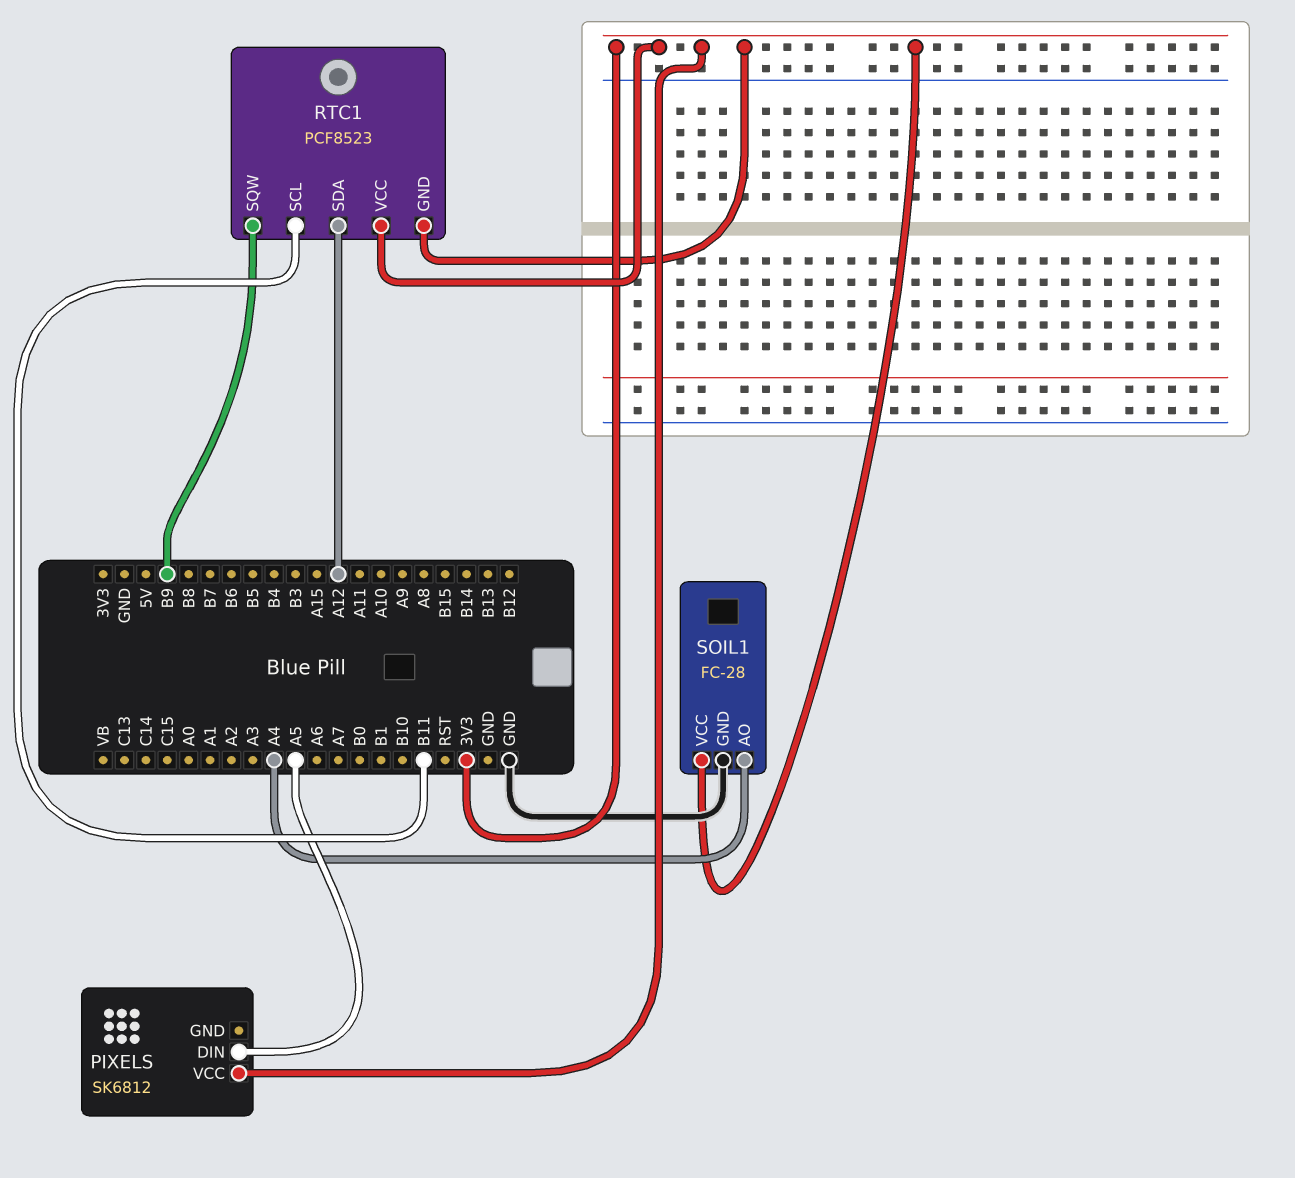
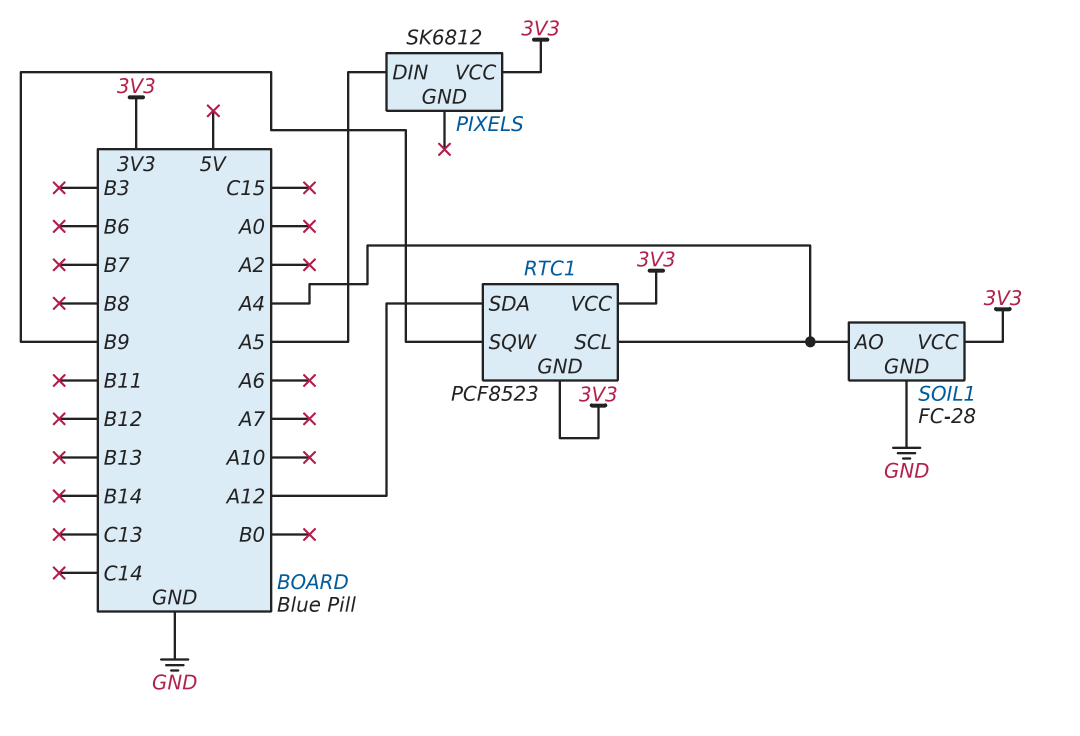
RTC1 pin SCL: B11 -> A4

